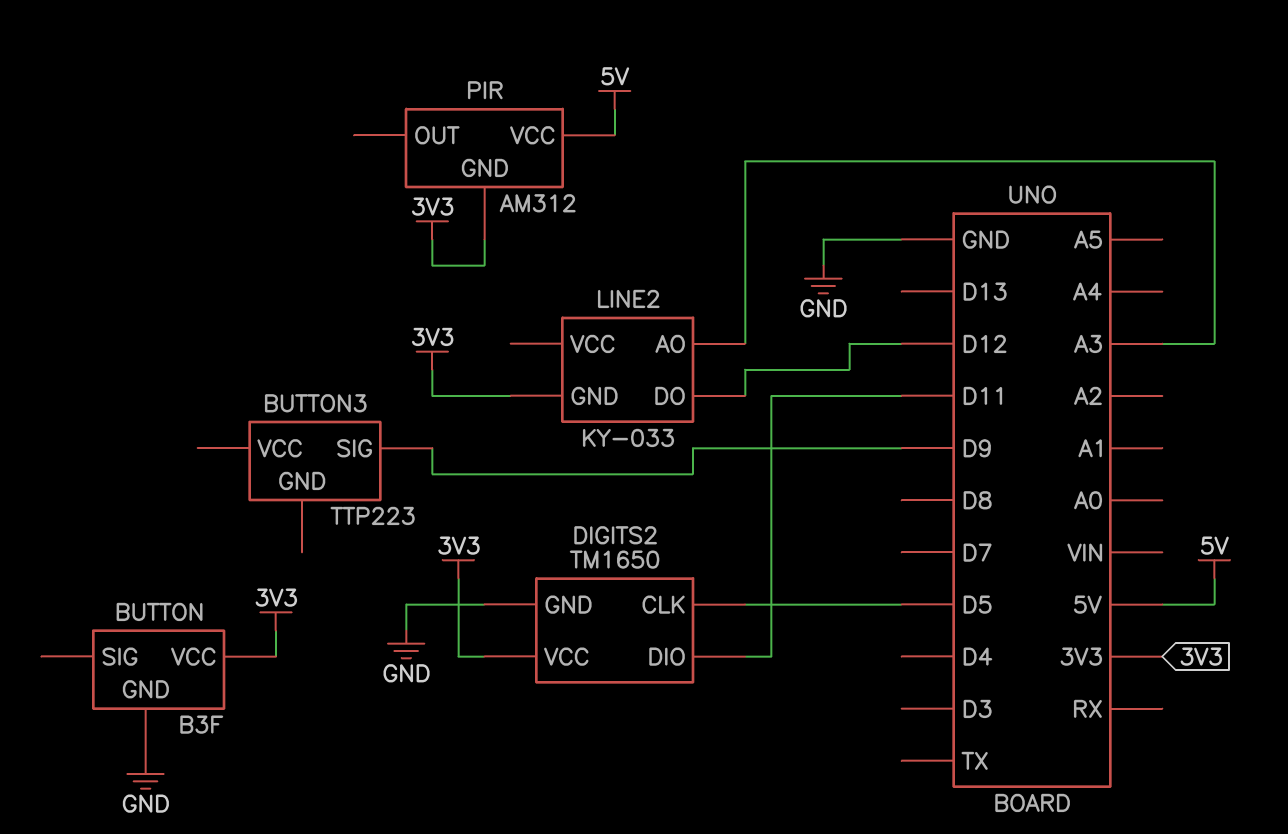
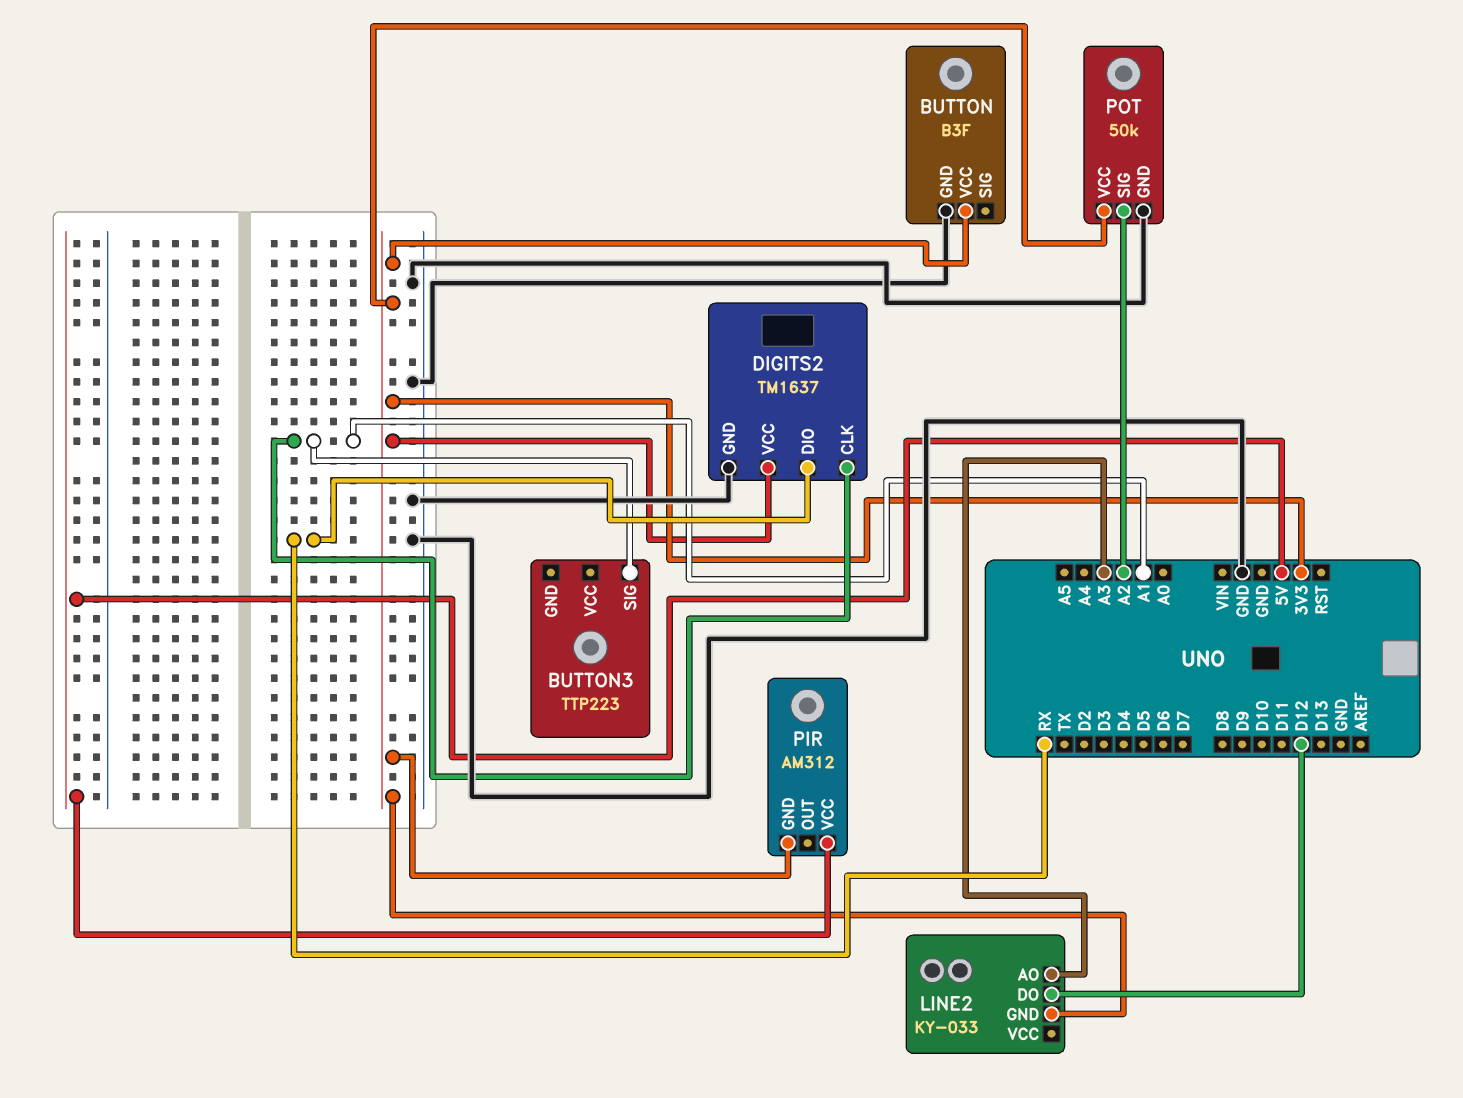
BUTTON3 pin SIG: D9 -> A1
DIGITS2: TM1650 -> TM1637
DIGITS2 pin CLK: D5 -> A1
DIGITS2 pin DIO: D11 -> RX
POT: none -> 50k
POT pin GND: none -> GND
POT pin SIG: none -> A2
POT pin VCC: none -> 3V3

